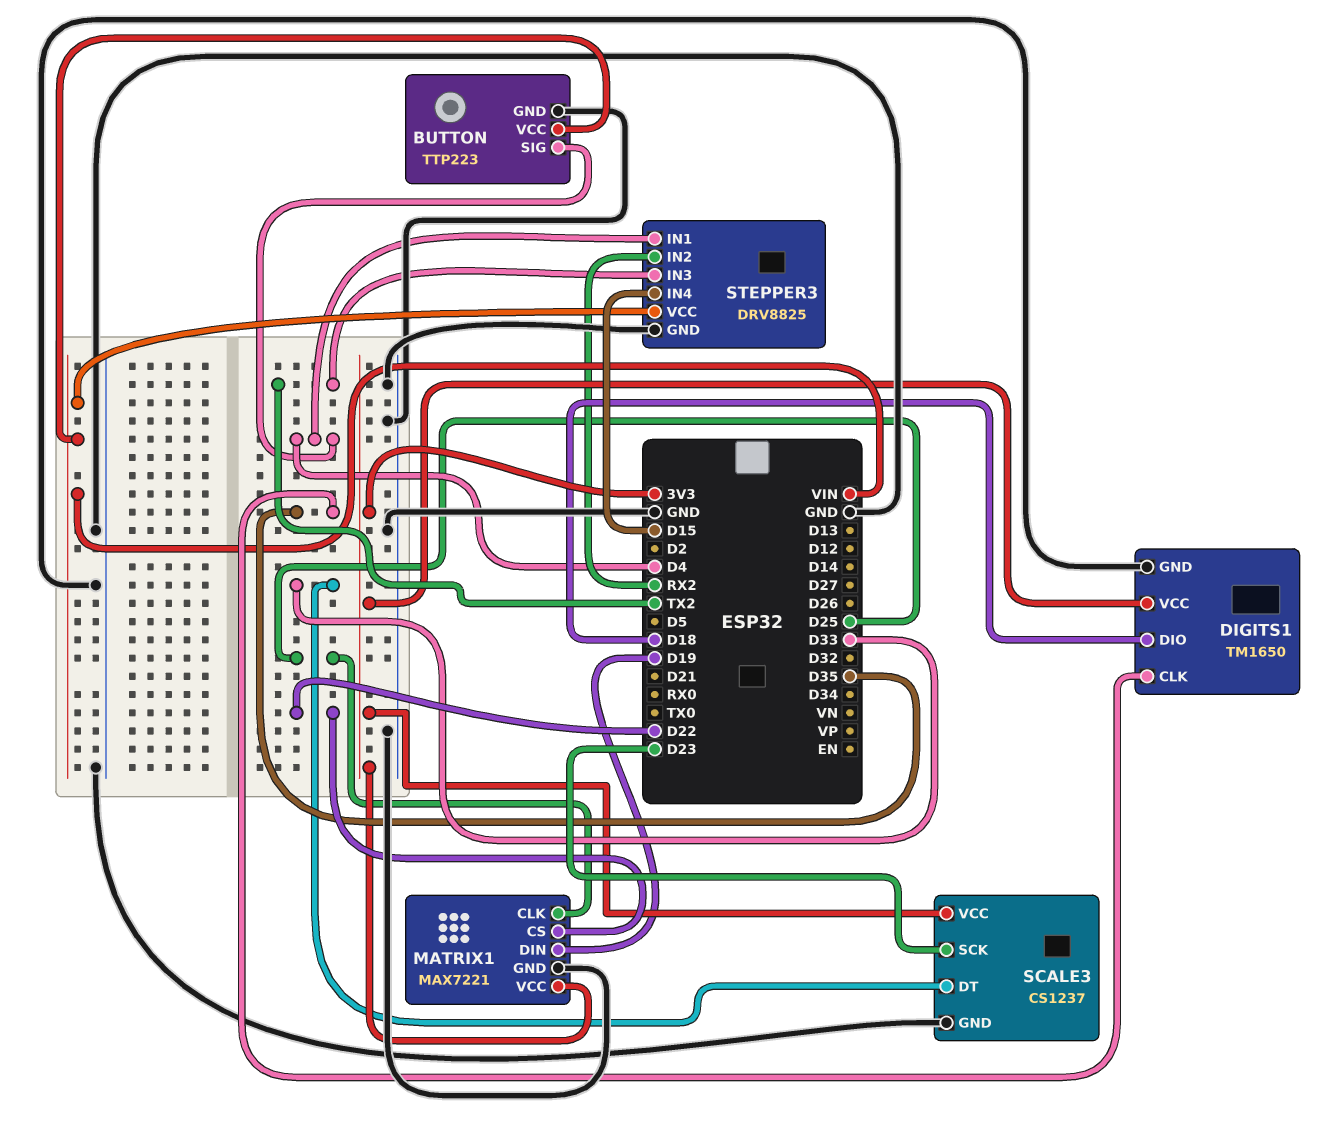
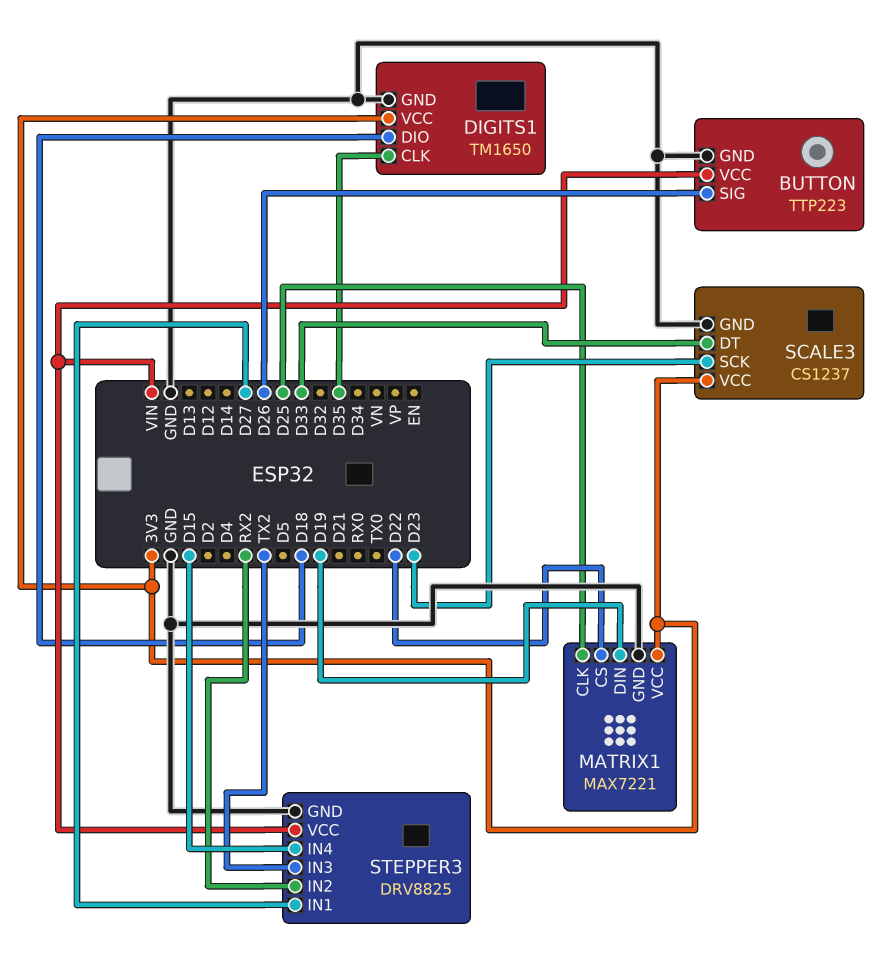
BUTTON pin SIG: D4 -> D26
STEPPER3 pin IN1: D4 -> D27

